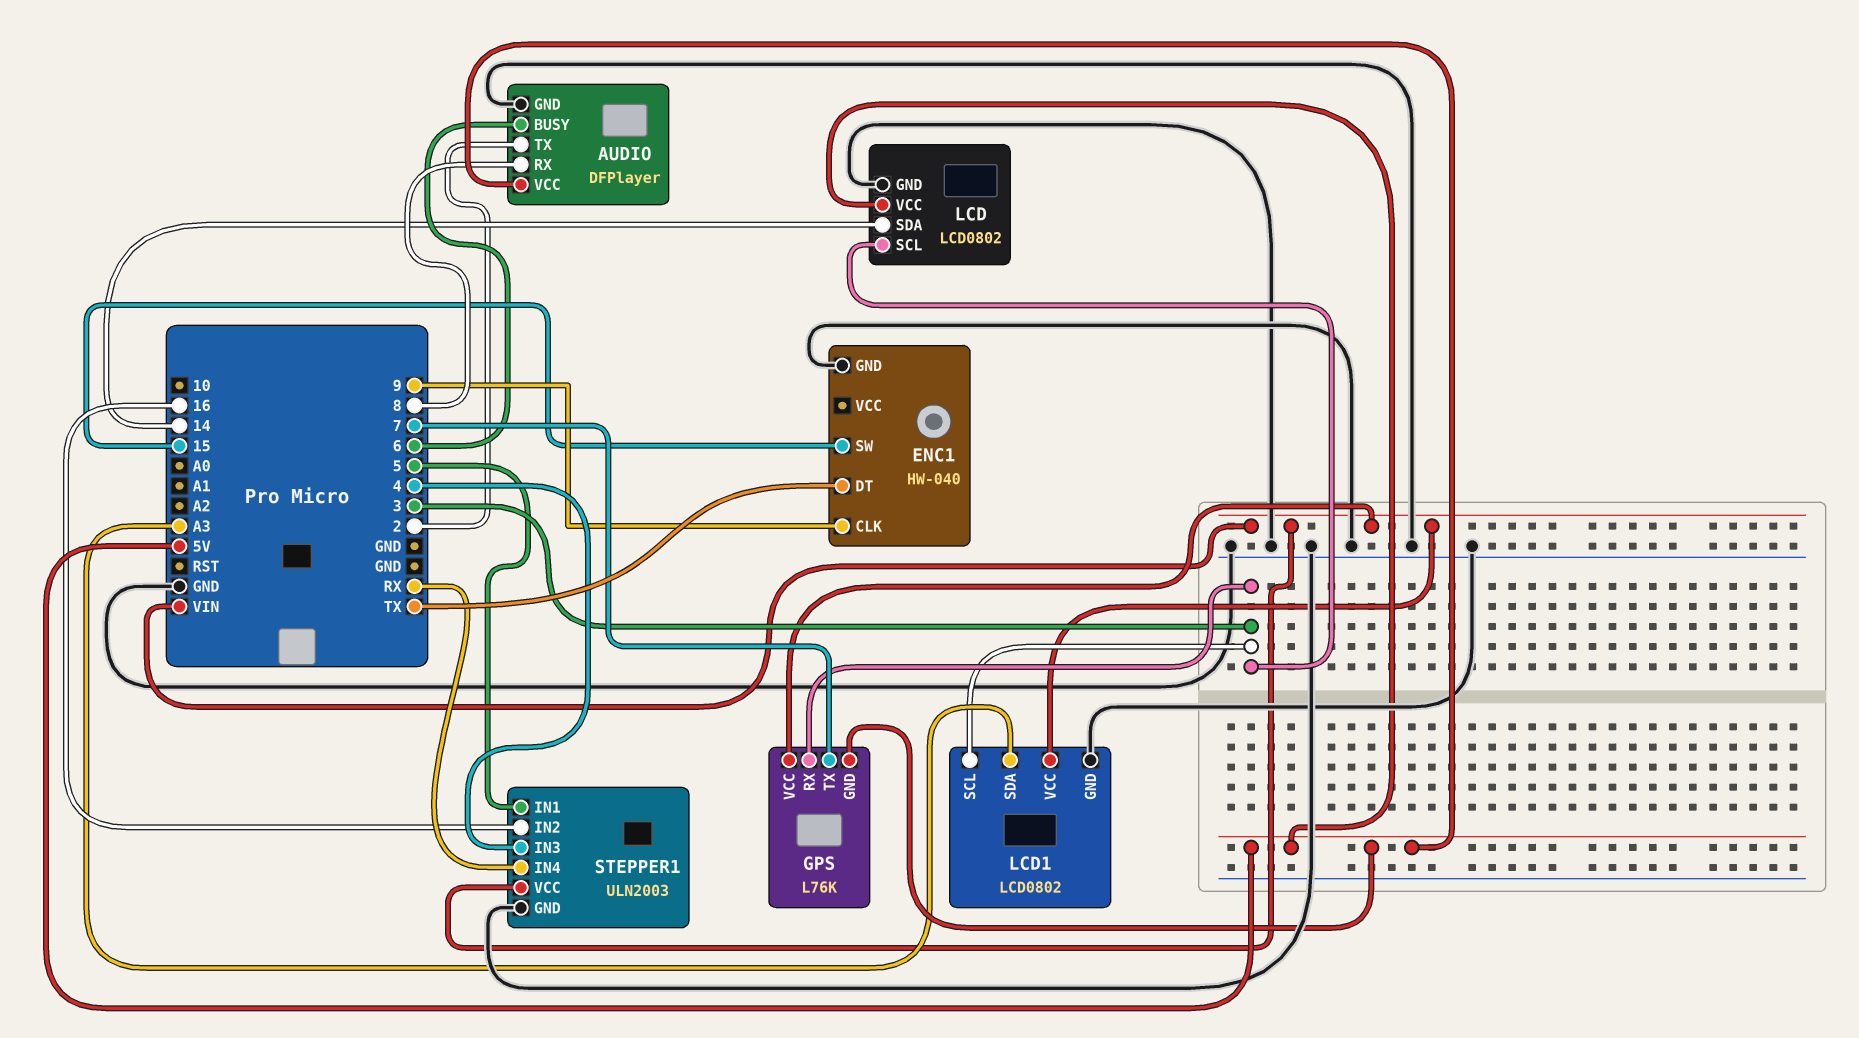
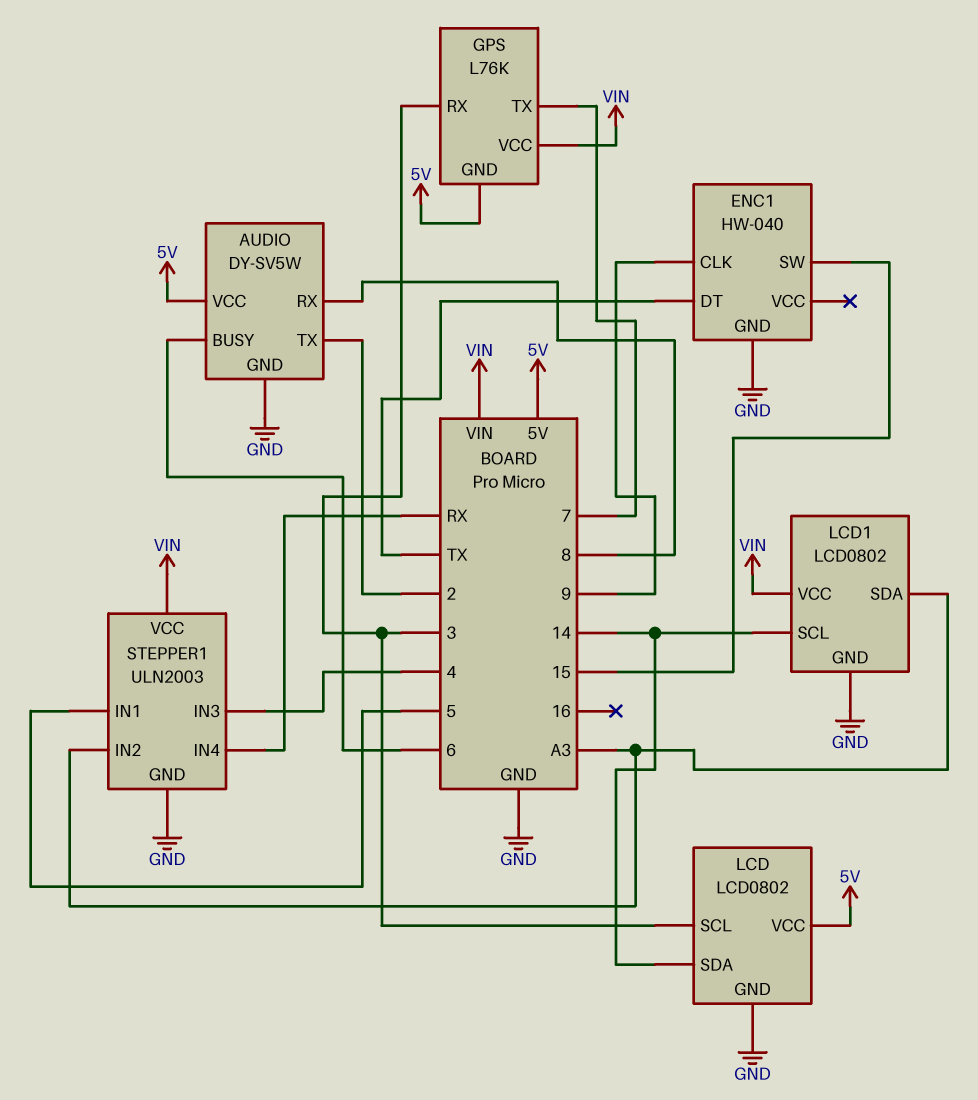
AUDIO: DFPlayer -> DY-SV5W
LCD1 pin SCL: 3 -> 14
STEPPER1 pin IN2: 16 -> A3

